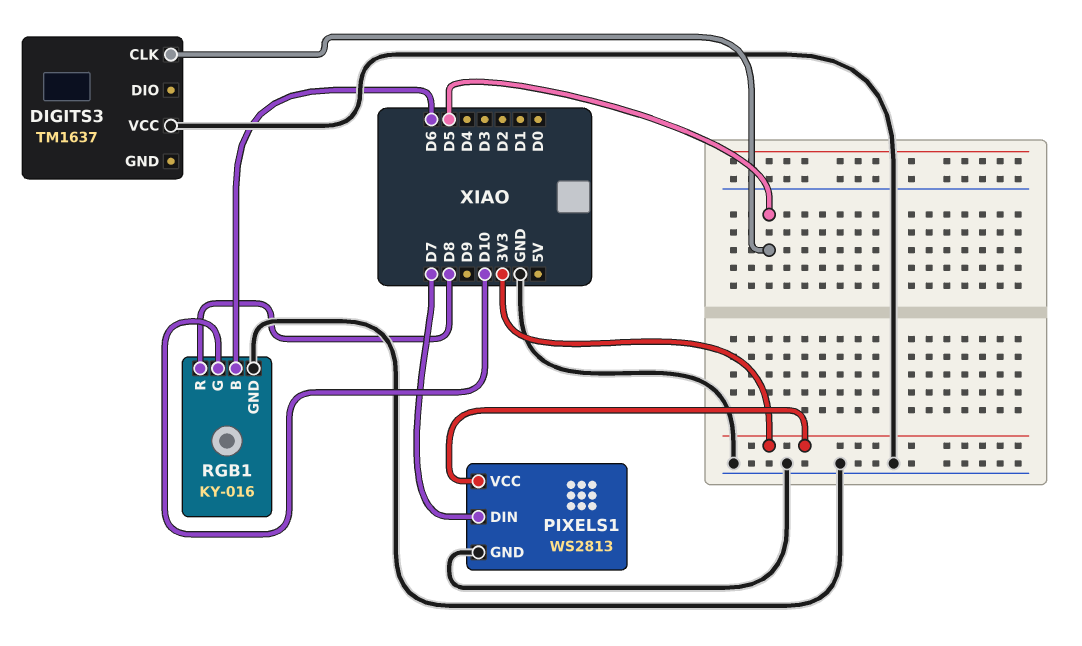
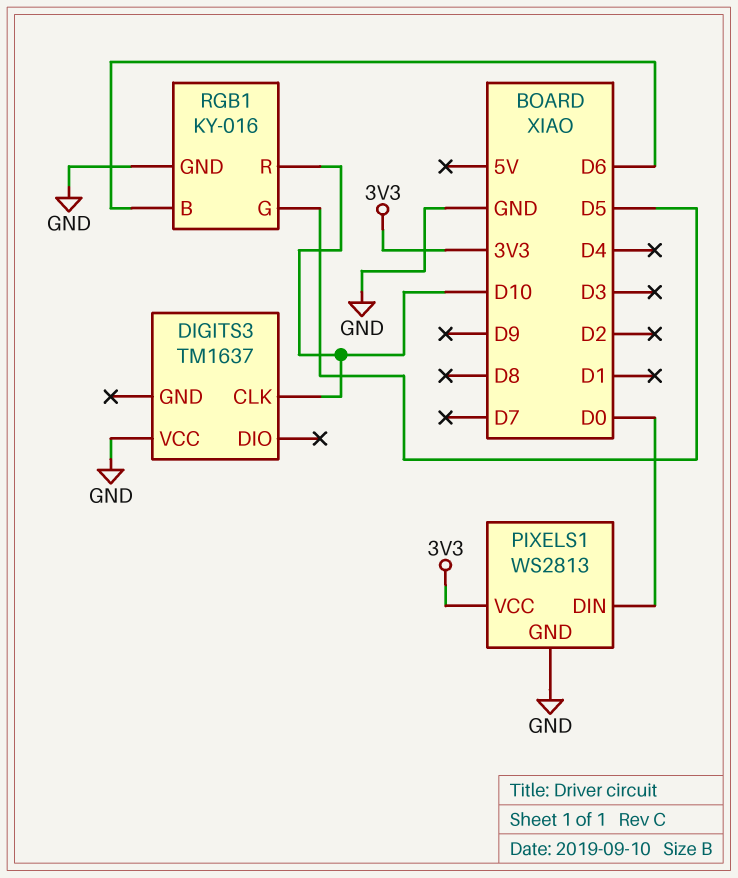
DIGITS3 pin CLK: D5 -> D10
PIXELS1 pin DIN: D7 -> D0
RGB1 pin G: D10 -> D5
RGB1 pin R: D8 -> D10

